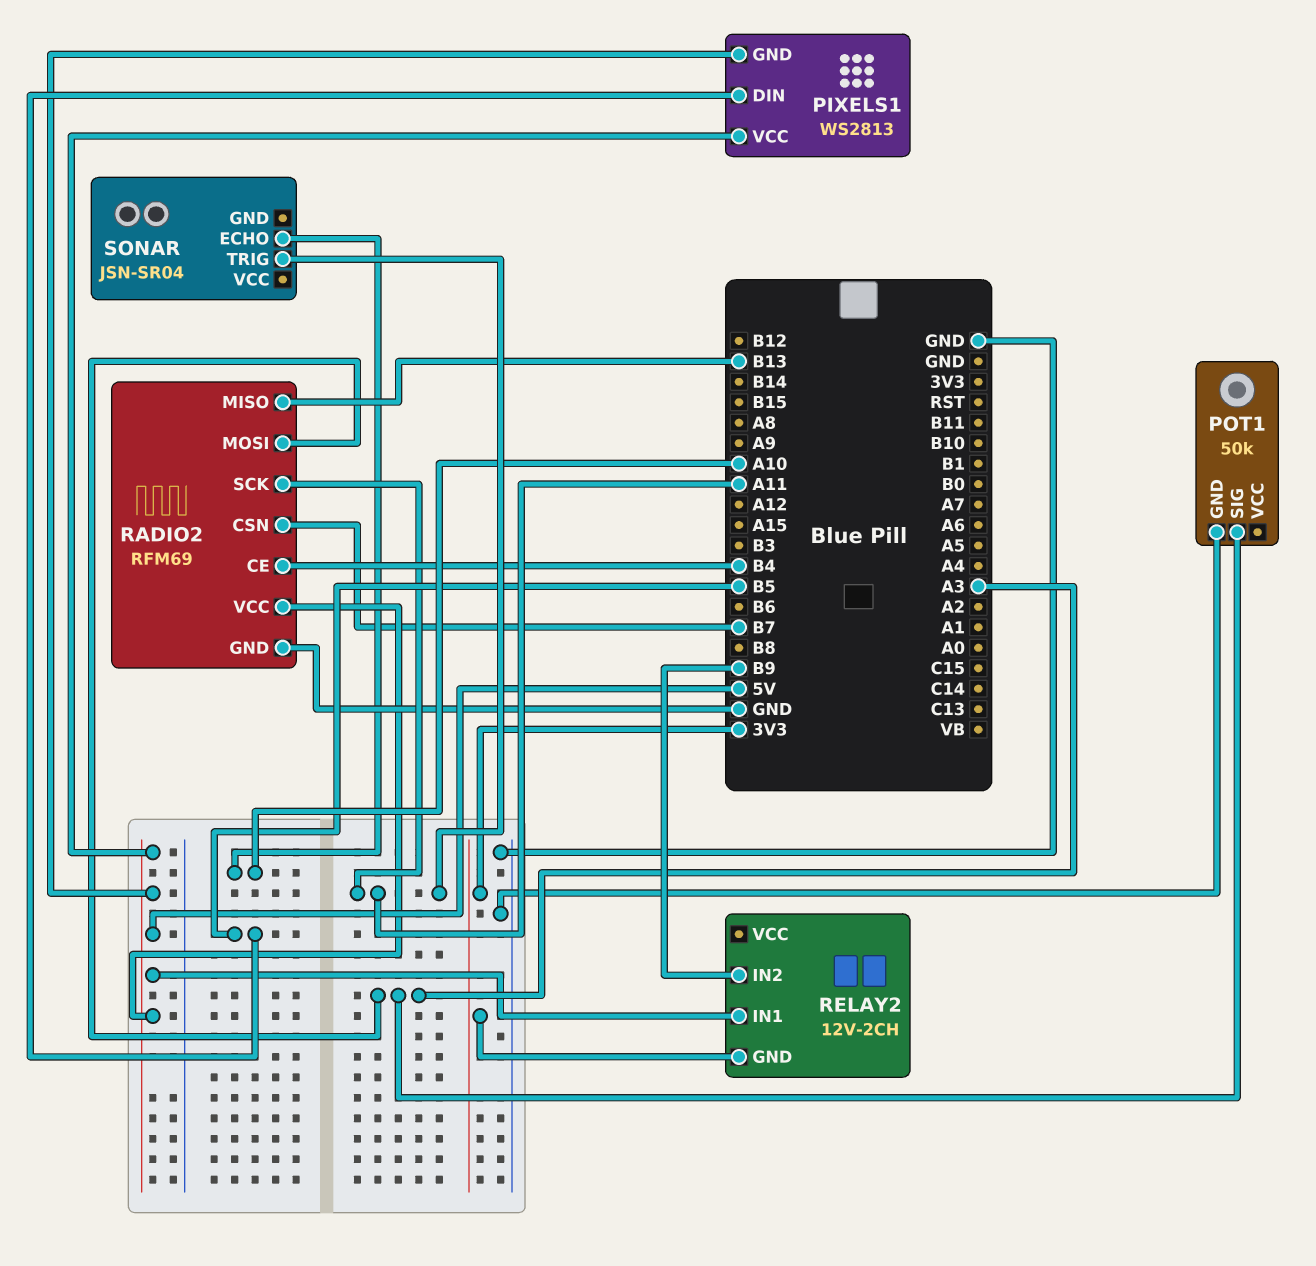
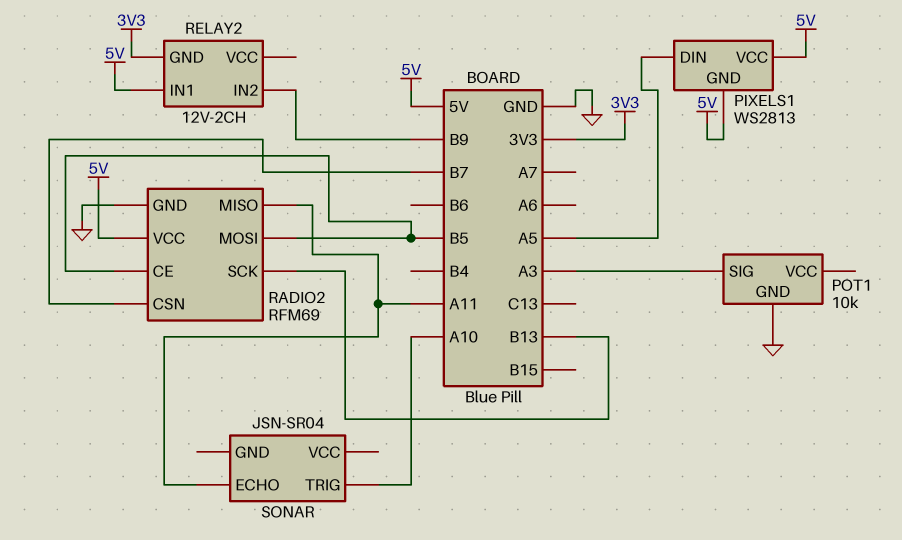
PIXELS1 pin DIN: B5 -> A5
POT1: 50k -> 10k
RADIO2 pin CE: B4 -> B5
RADIO2 pin MISO: B13 -> A11
RADIO2 pin MOSI: A3 -> B5
RADIO2 pin SCK: A11 -> B13
SONAR pin ECHO: A10 -> A11
SONAR pin TRIG: A11 -> A10

